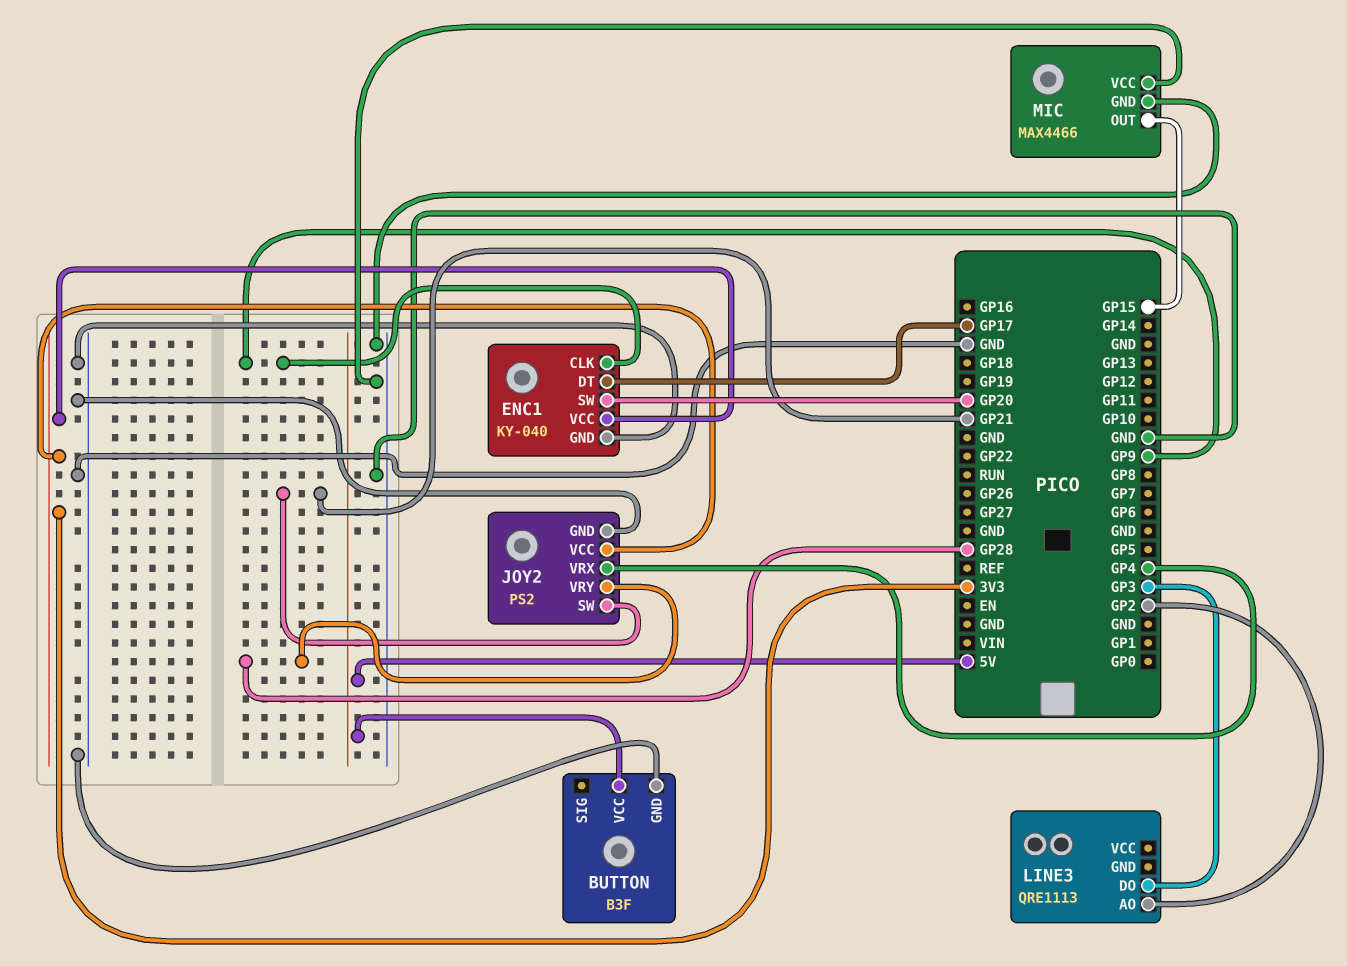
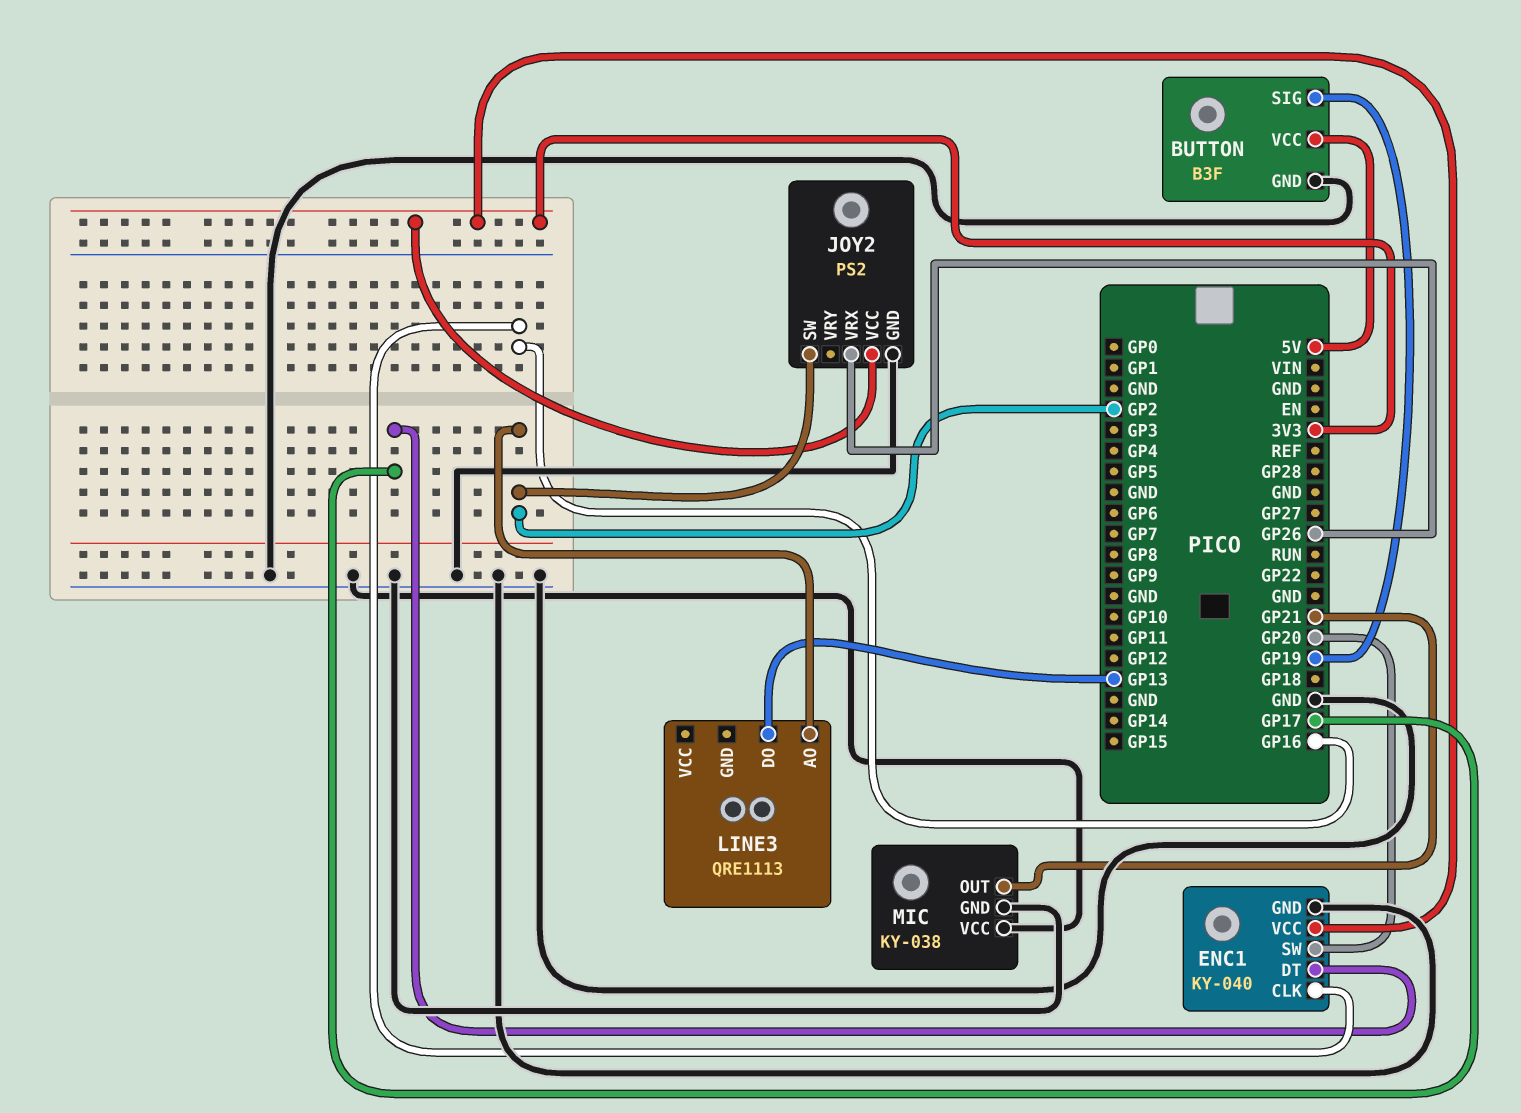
BUTTON pin SIG: none -> GP19
ENC1 pin CLK: GP9 -> GP16
JOY2 pin SW: GP21 -> GP2
JOY2 pin VRX: GP4 -> GP26
JOY2 pin VRY: GP28 -> none
LINE3 pin DO: GP3 -> GP13
MIC: MAX4466 -> KY-038
MIC pin OUT: GP15 -> GP21

